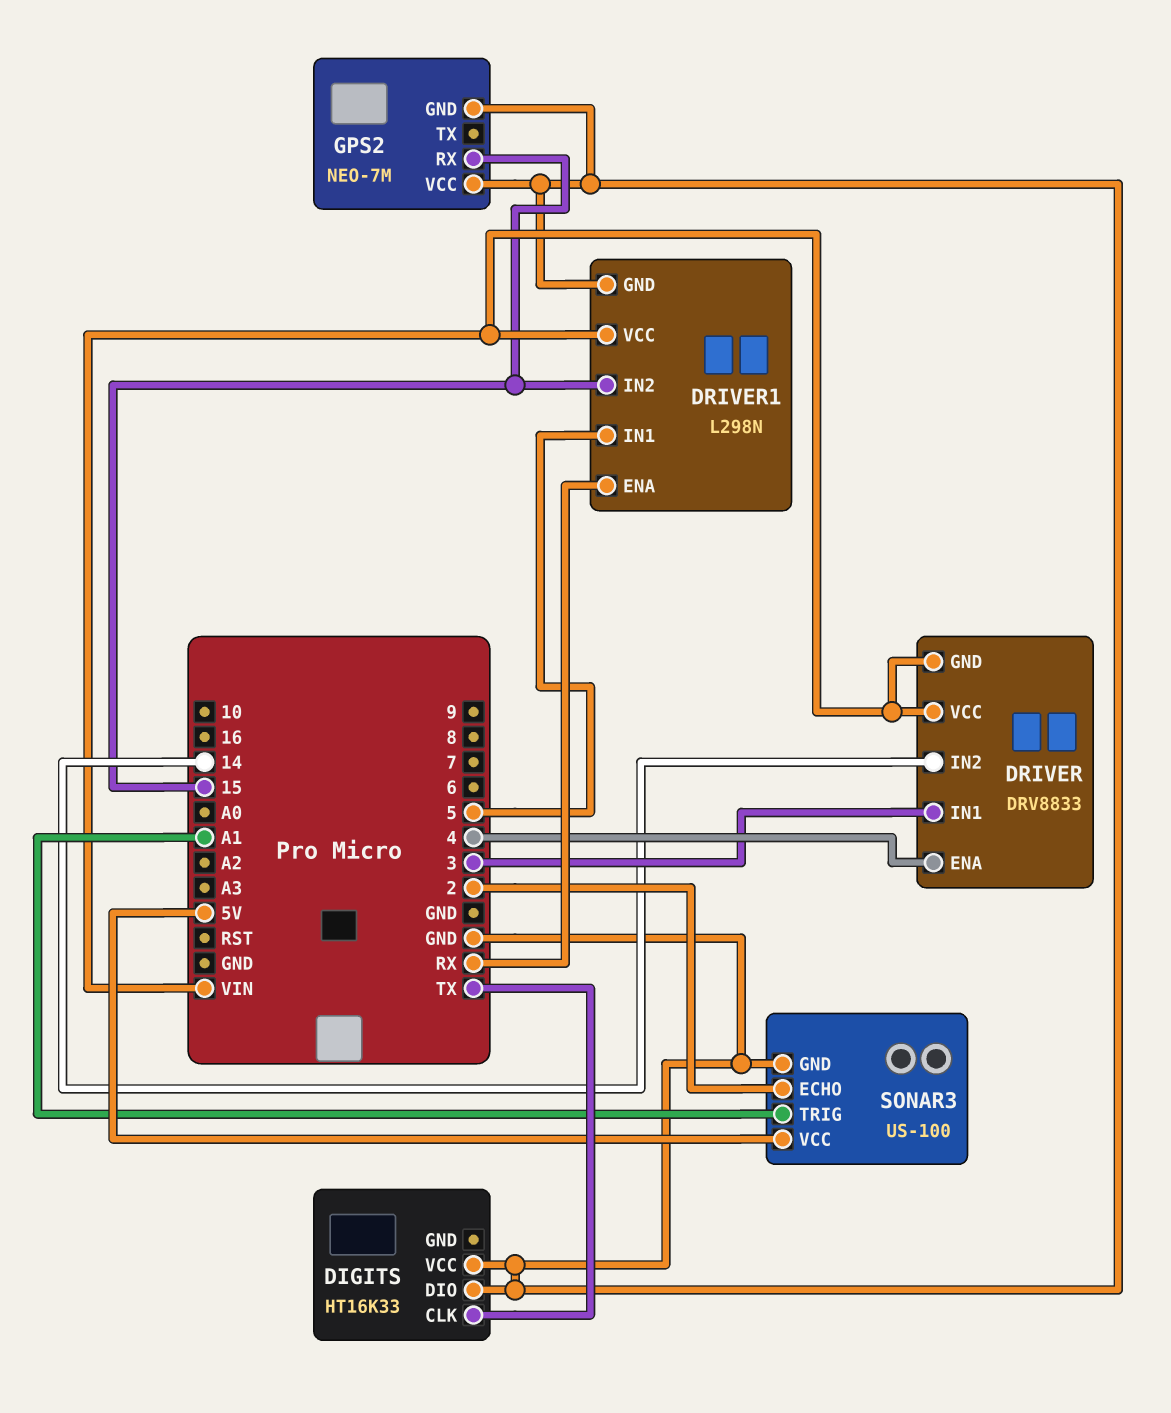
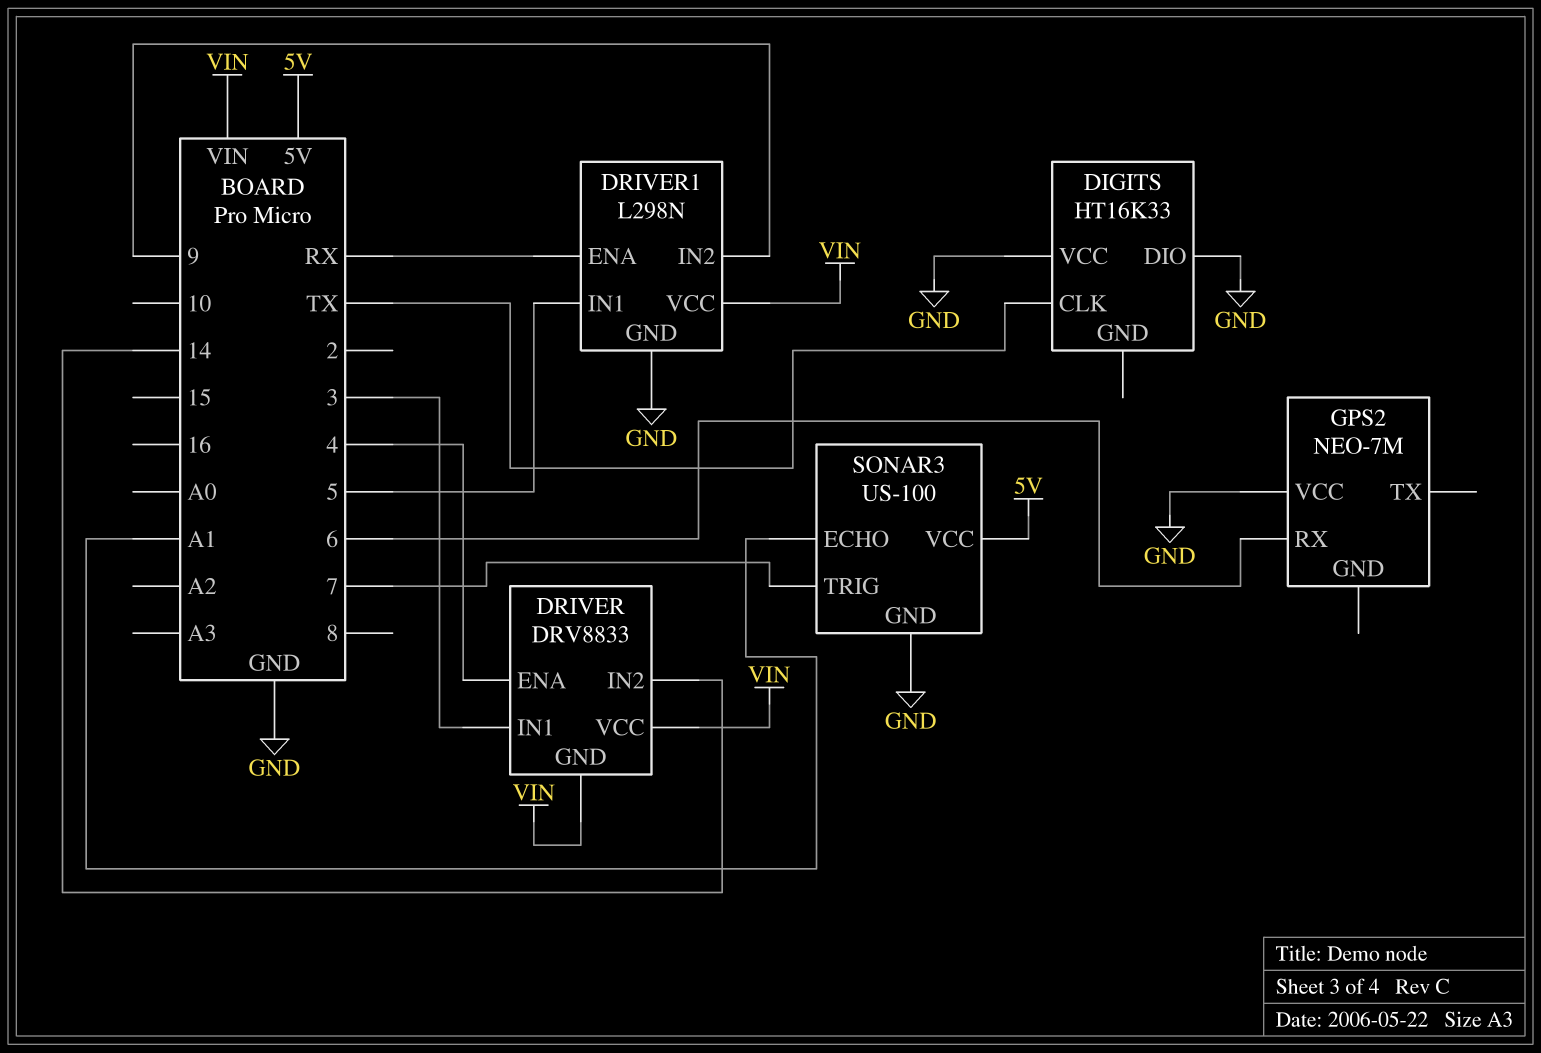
DRIVER1 pin IN2: 15 -> 9
GPS2 pin GND: GND -> none
GPS2 pin RX: 15 -> 6
SONAR3 pin ECHO: 2 -> A1
SONAR3 pin TRIG: A1 -> 7

